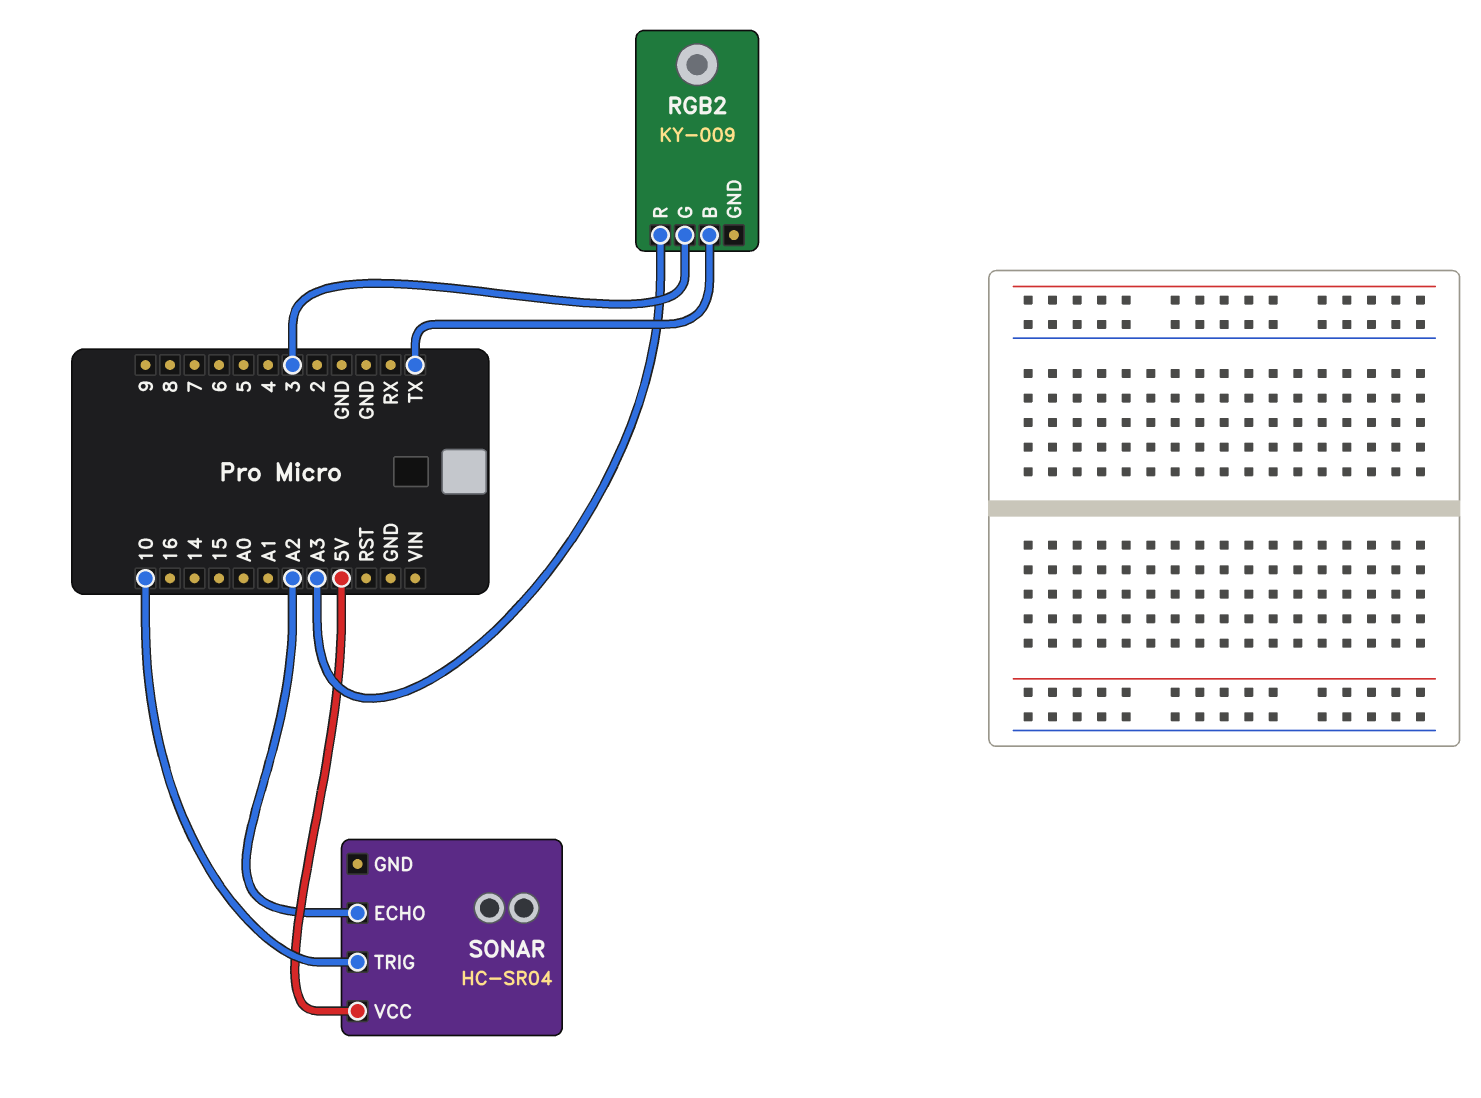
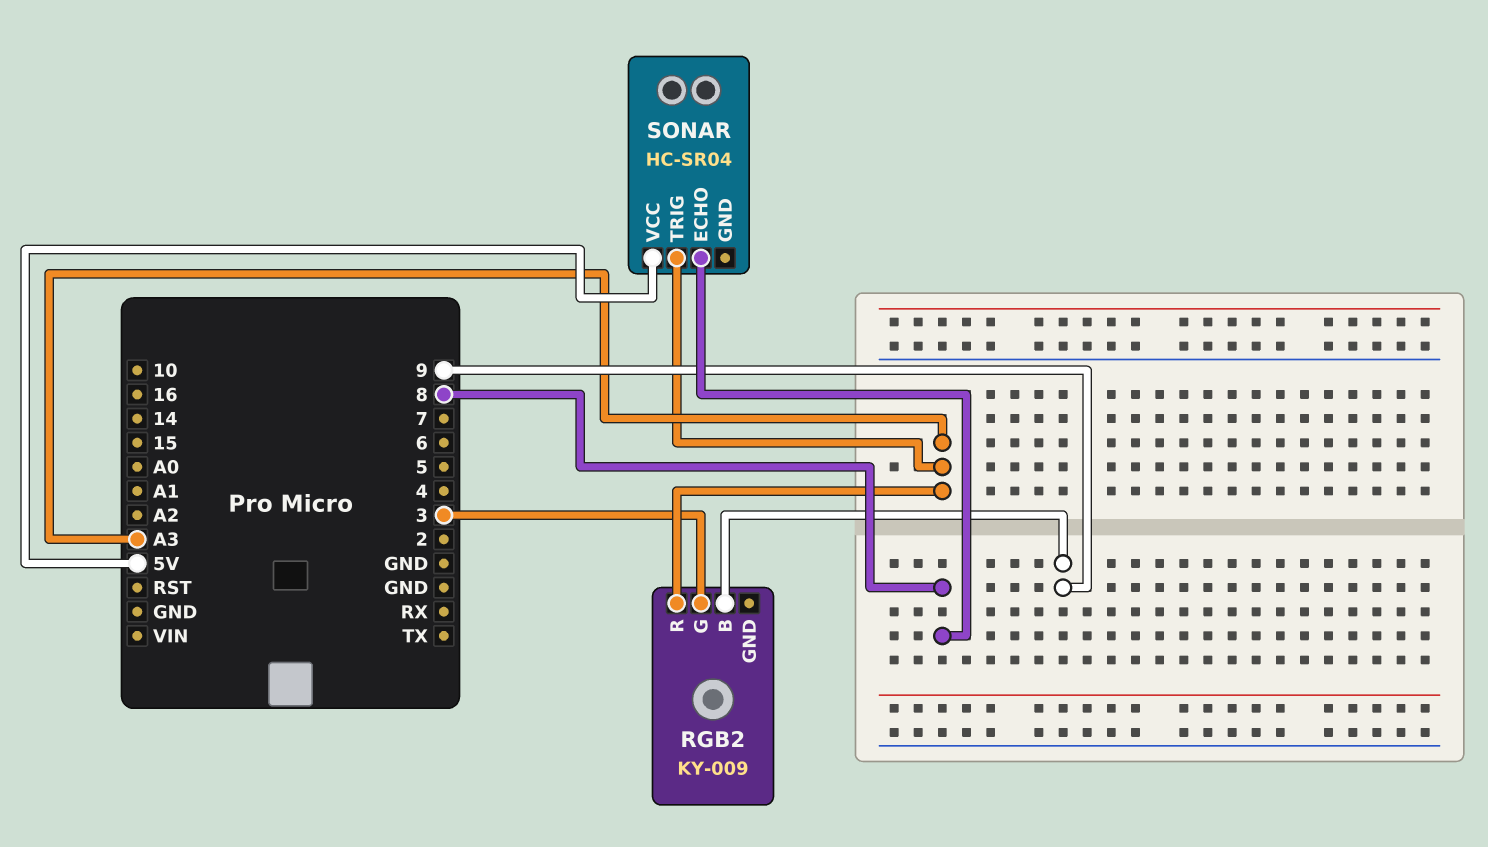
RGB2 pin B: TX -> 9
SONAR pin ECHO: A2 -> 8
SONAR pin TRIG: 10 -> A3

